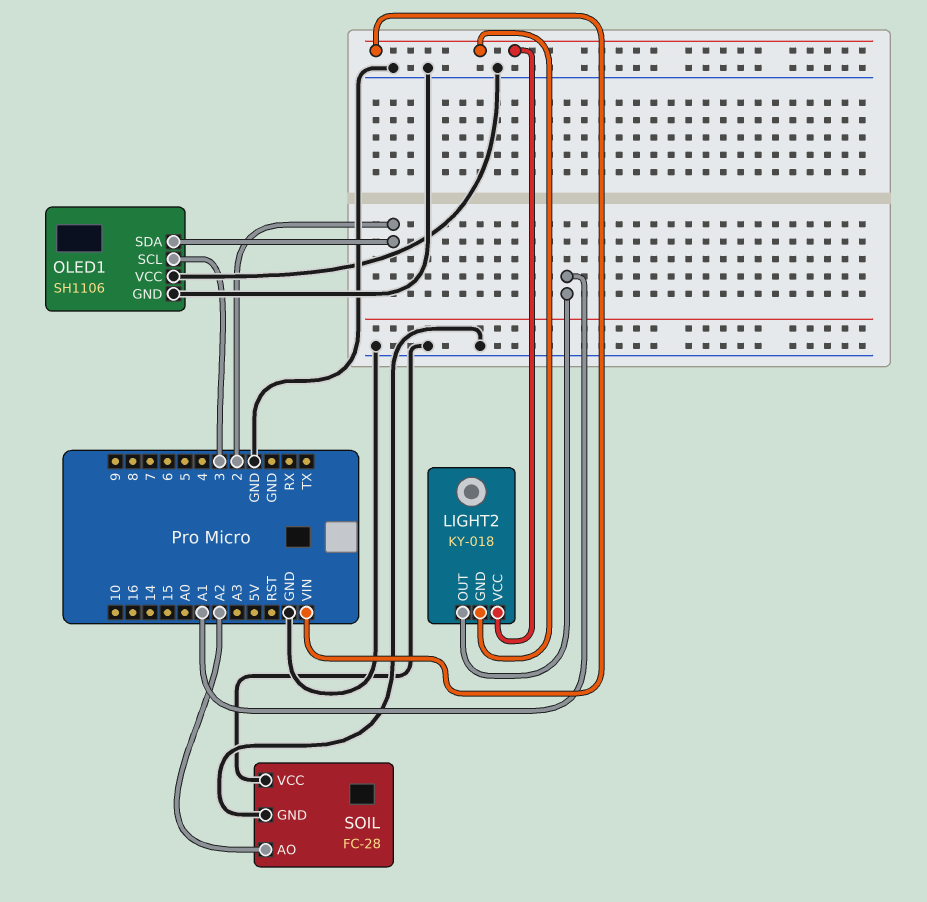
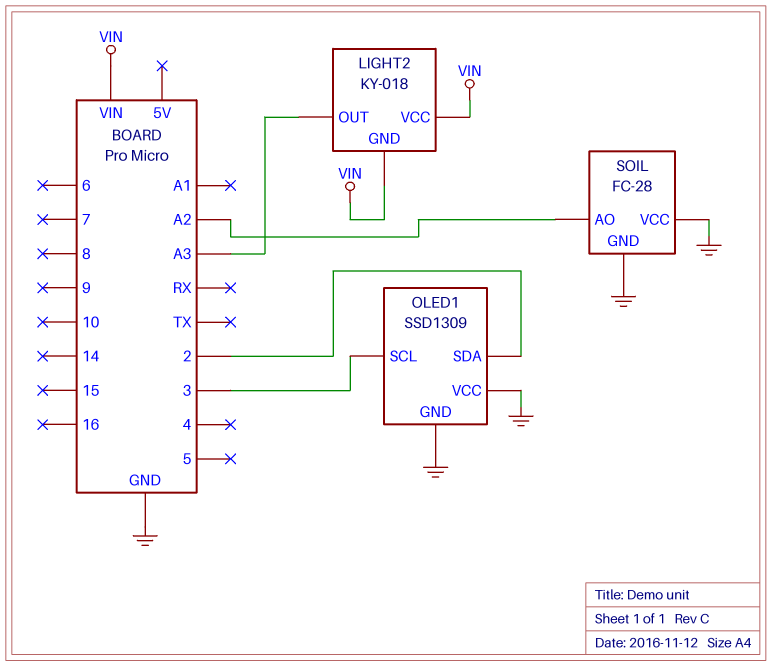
LIGHT2 pin OUT: A1 -> A3
OLED1: SH1106 -> SSD1309

